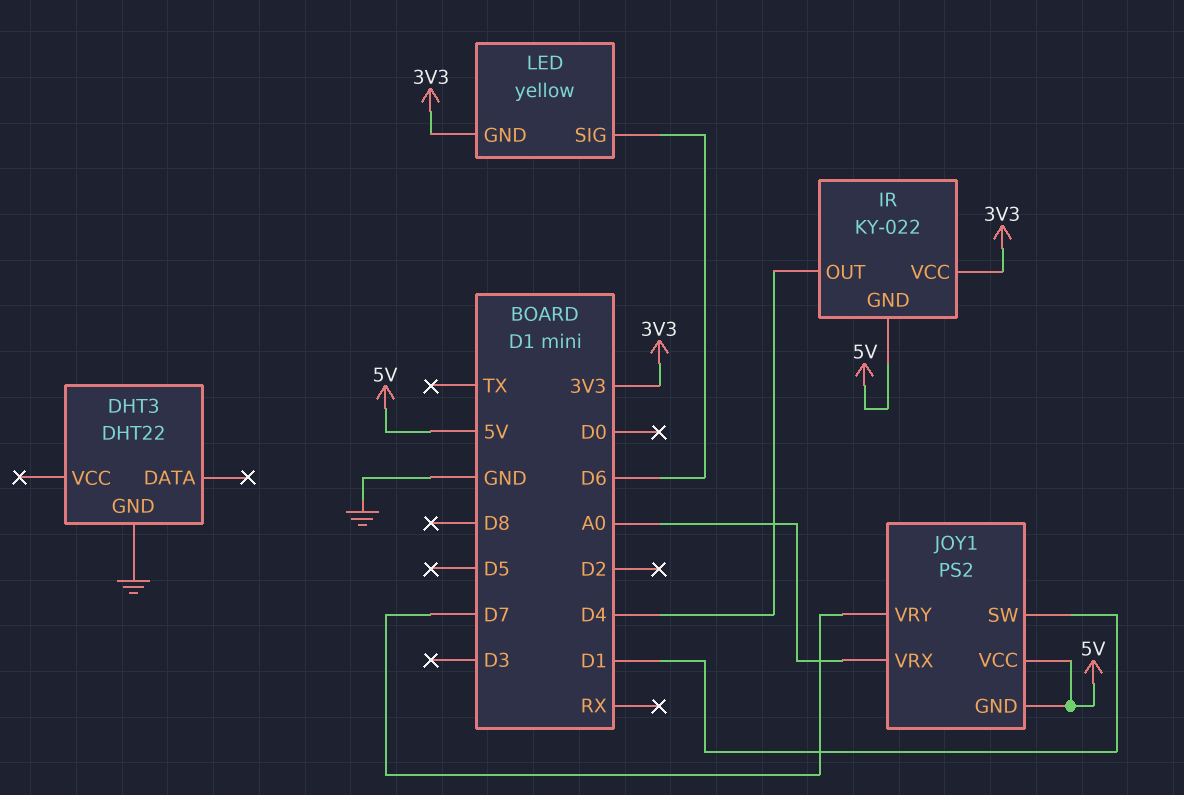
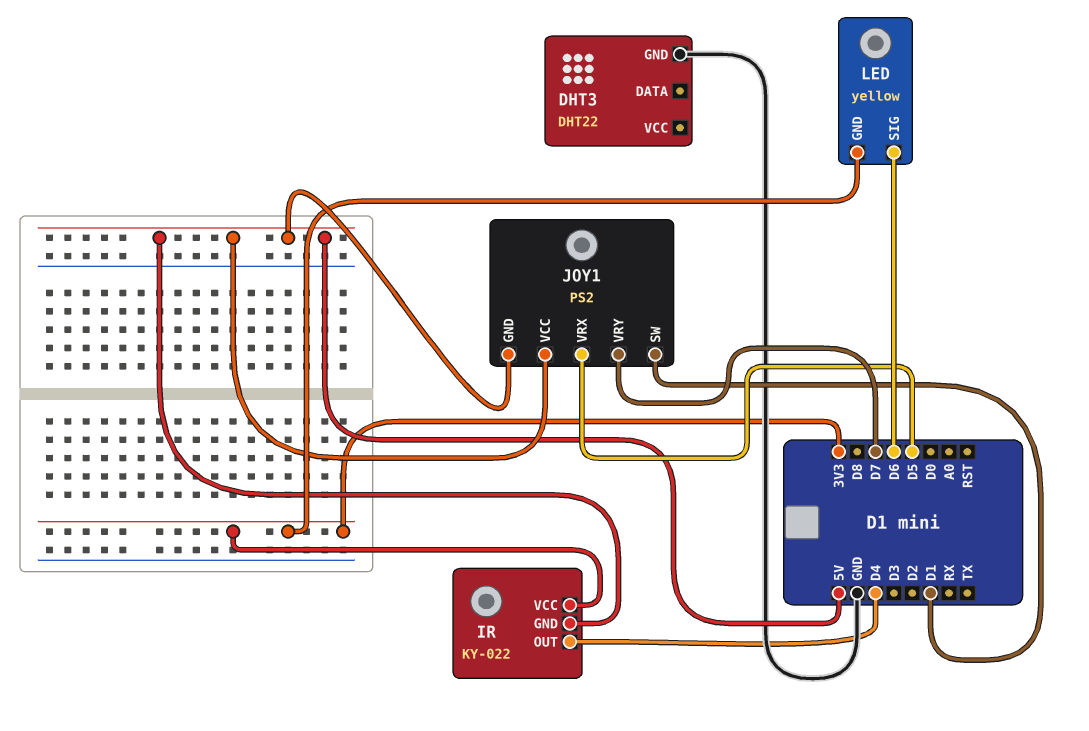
JOY1 pin VRX: A0 -> D5

